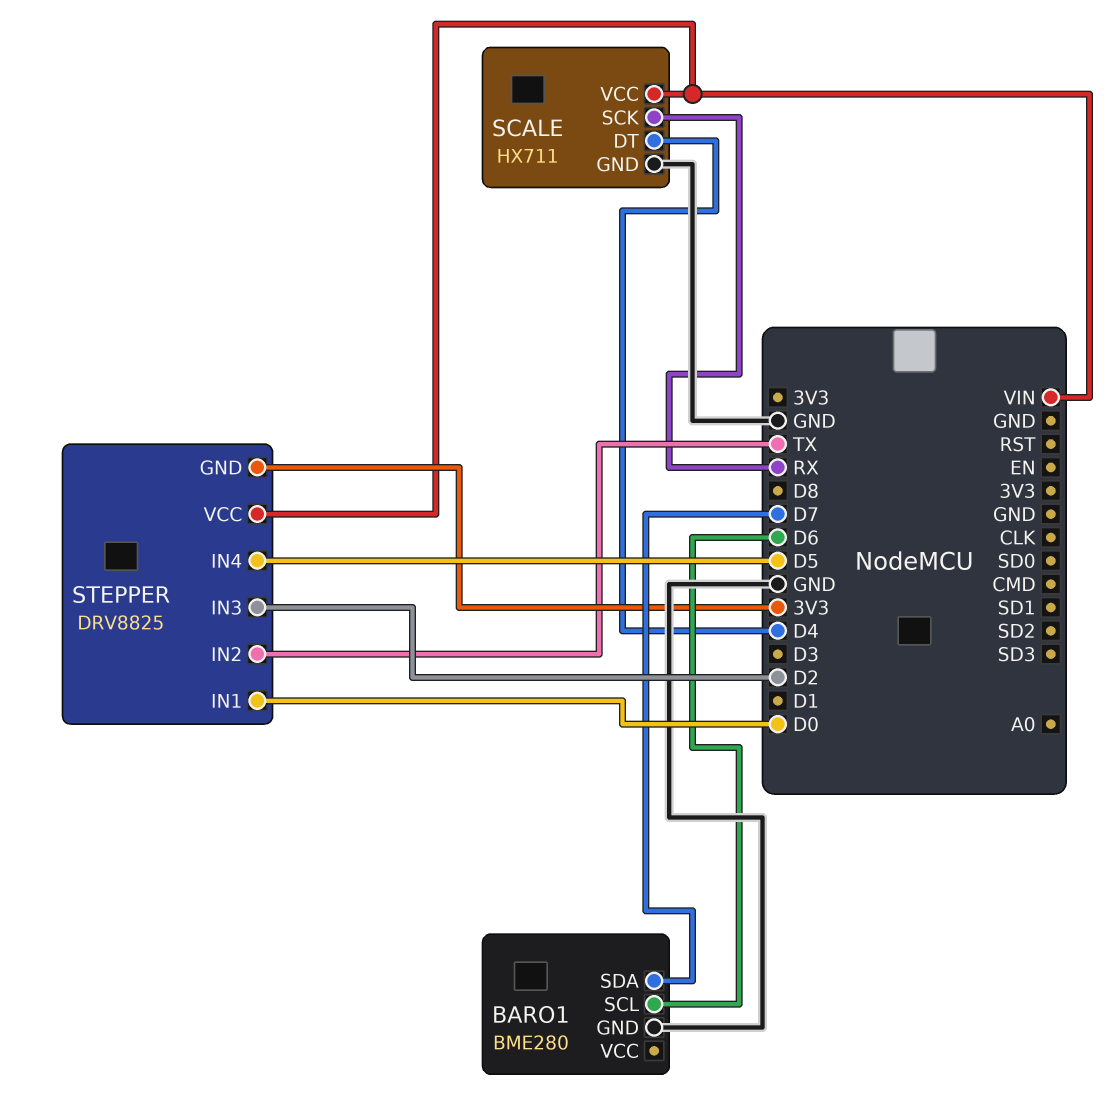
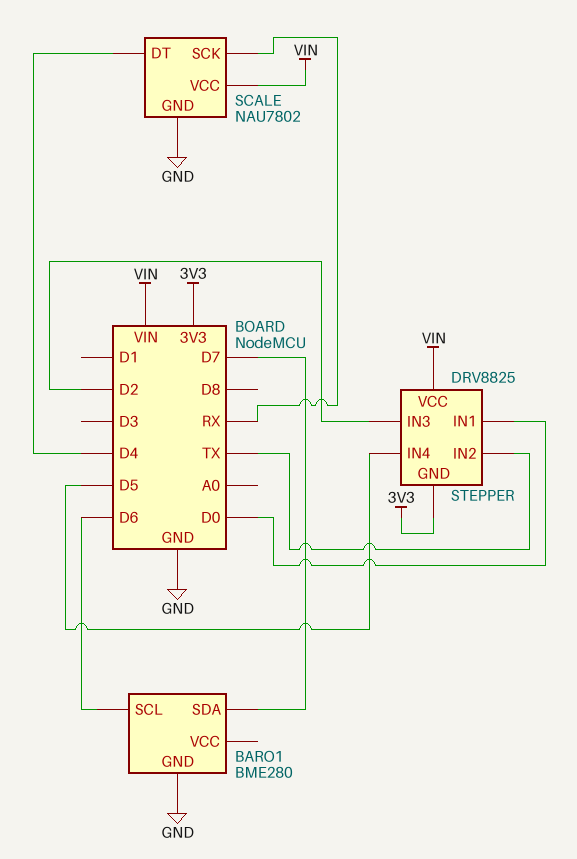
SCALE: HX711 -> NAU7802

